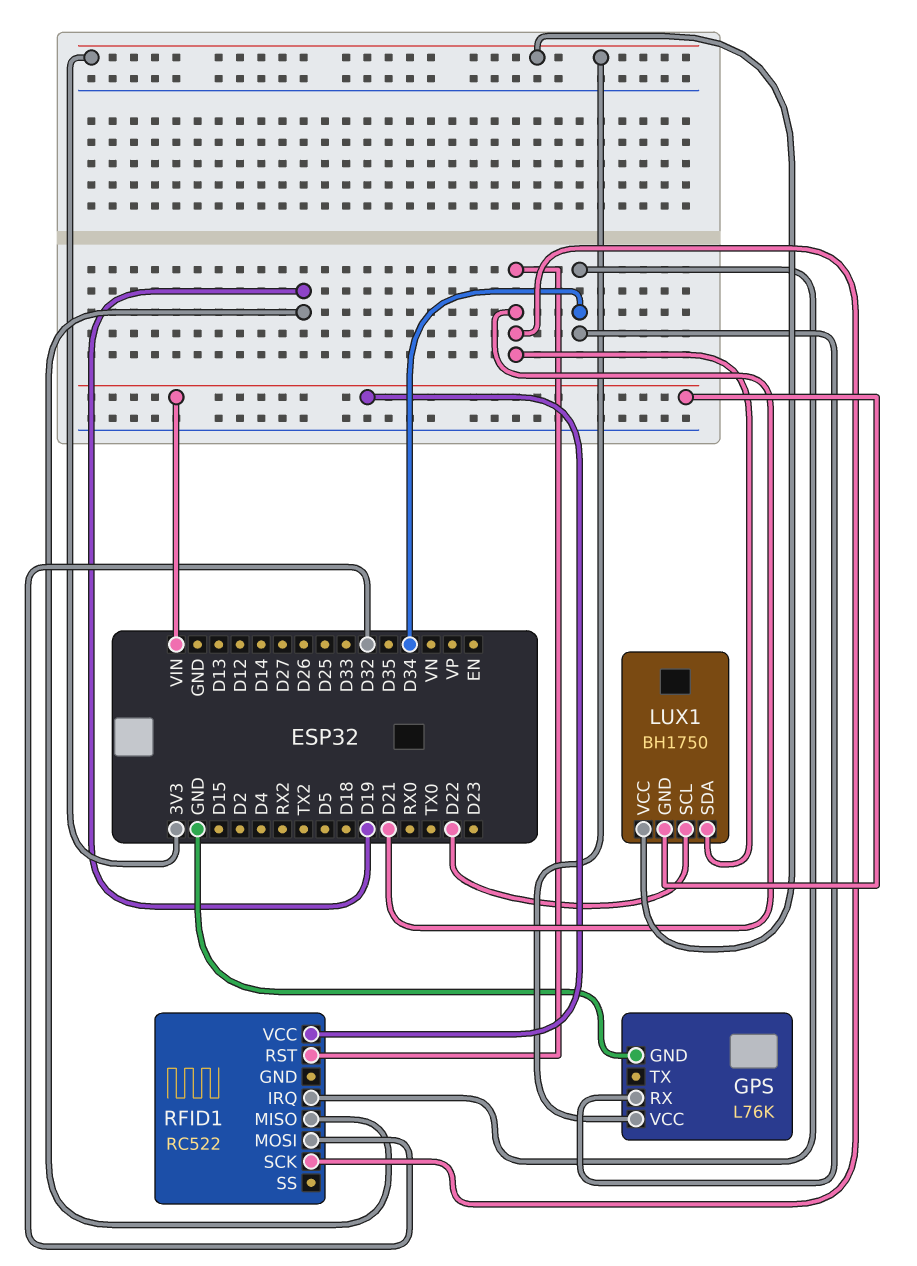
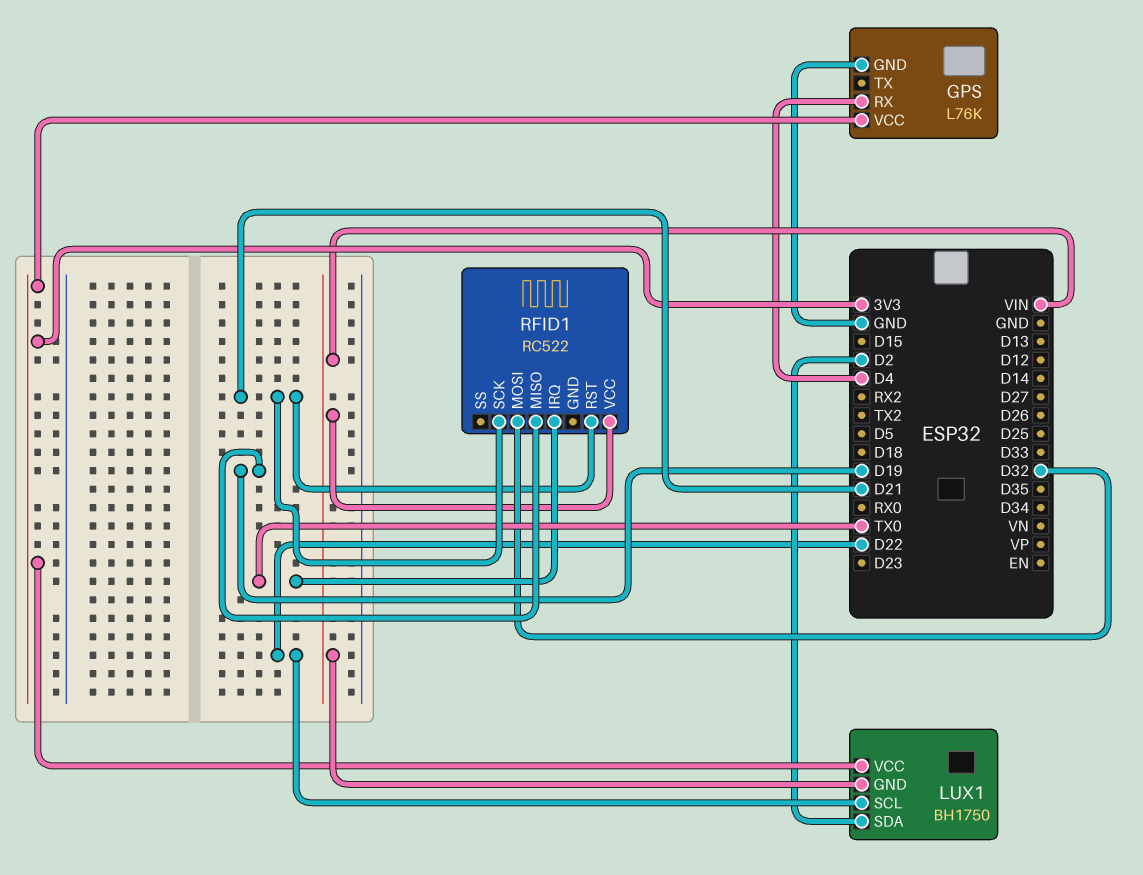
GPS pin RX: D34 -> D4
LUX1 pin SDA: D21 -> D2
RFID1 pin IRQ: D34 -> TX0

